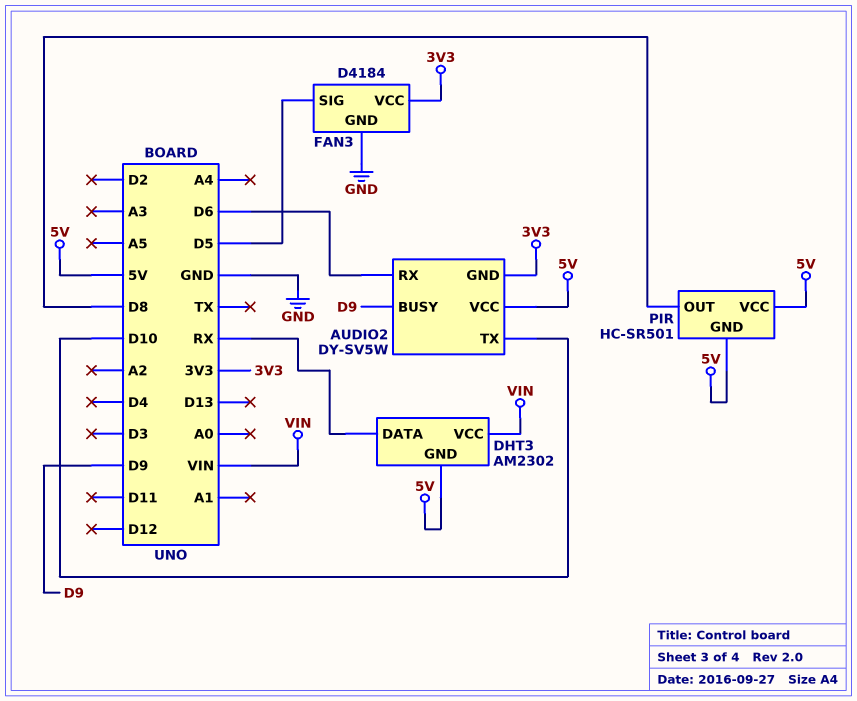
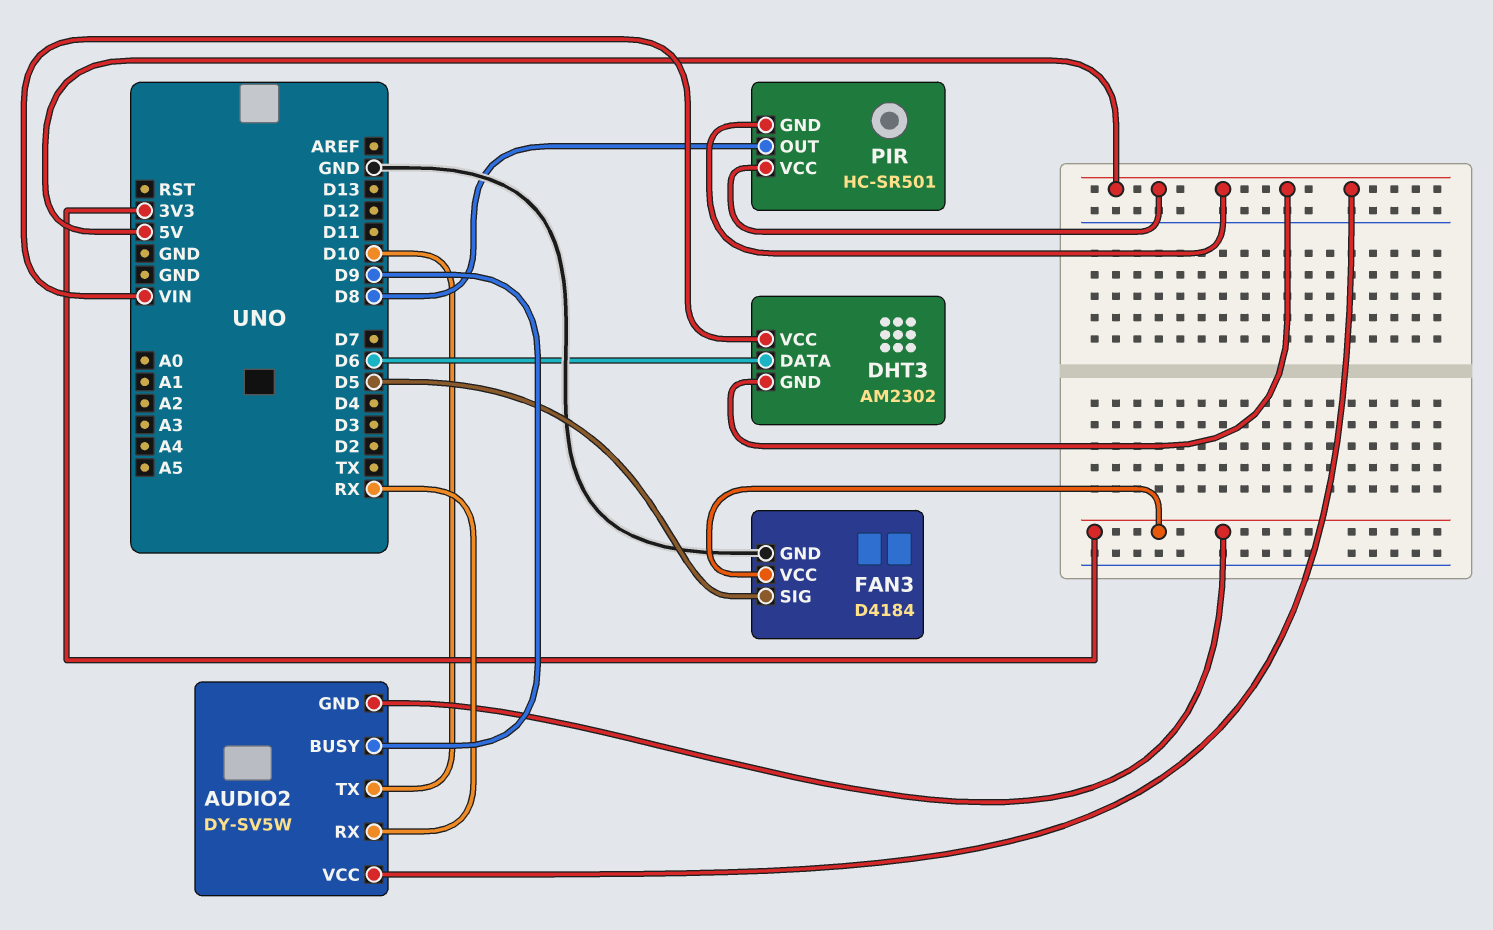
AUDIO2 pin RX: D6 -> RX
DHT3 pin DATA: RX -> D6

